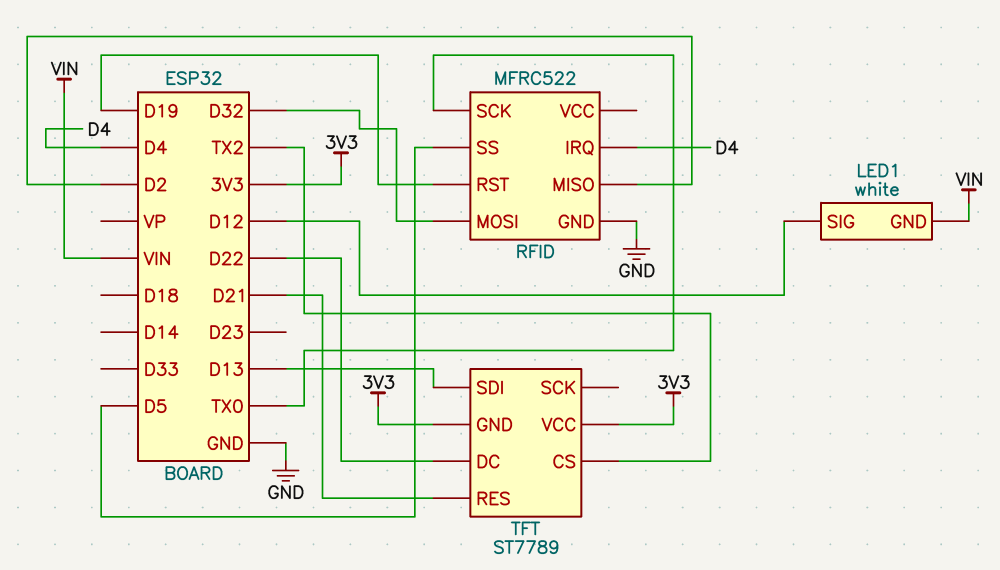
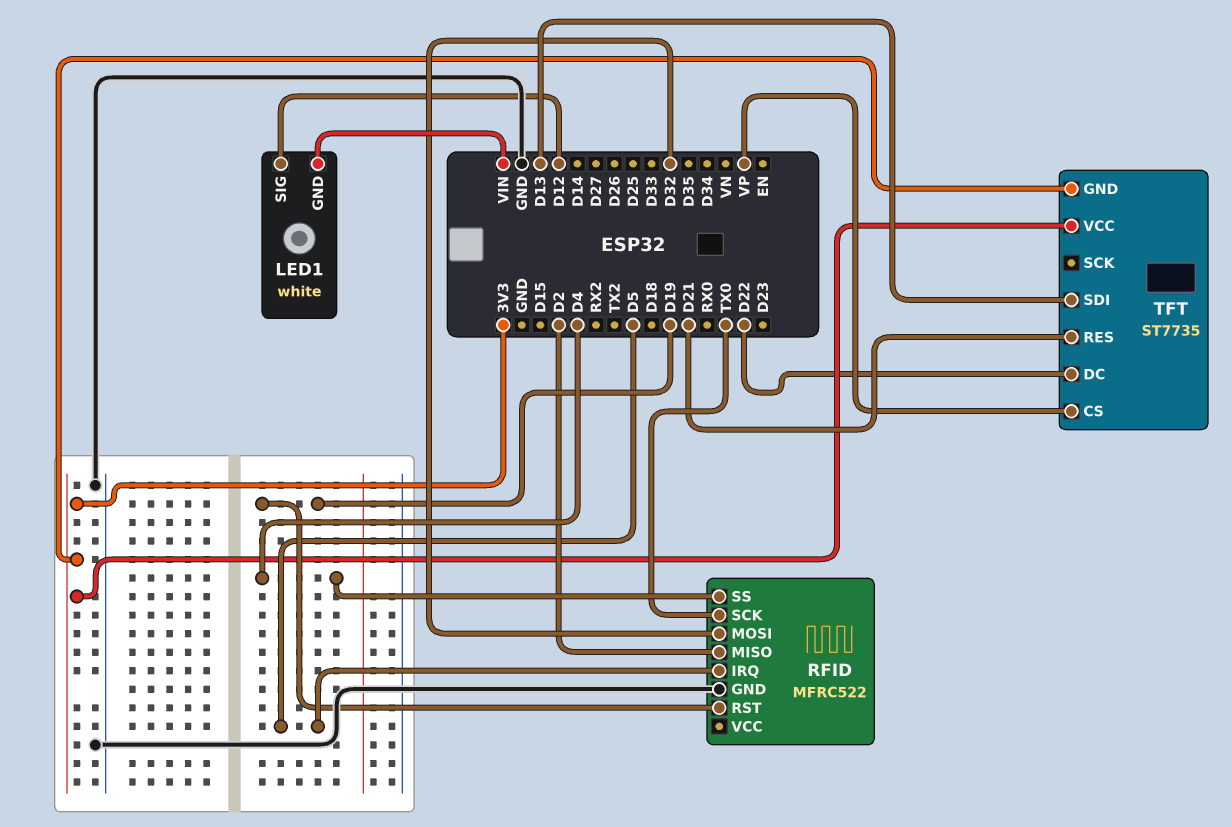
RFID pin IRQ: D4 -> D5
RFID pin SS: D5 -> D4
TFT: ST7789 -> ST7735
TFT pin CS: TX2 -> VP

